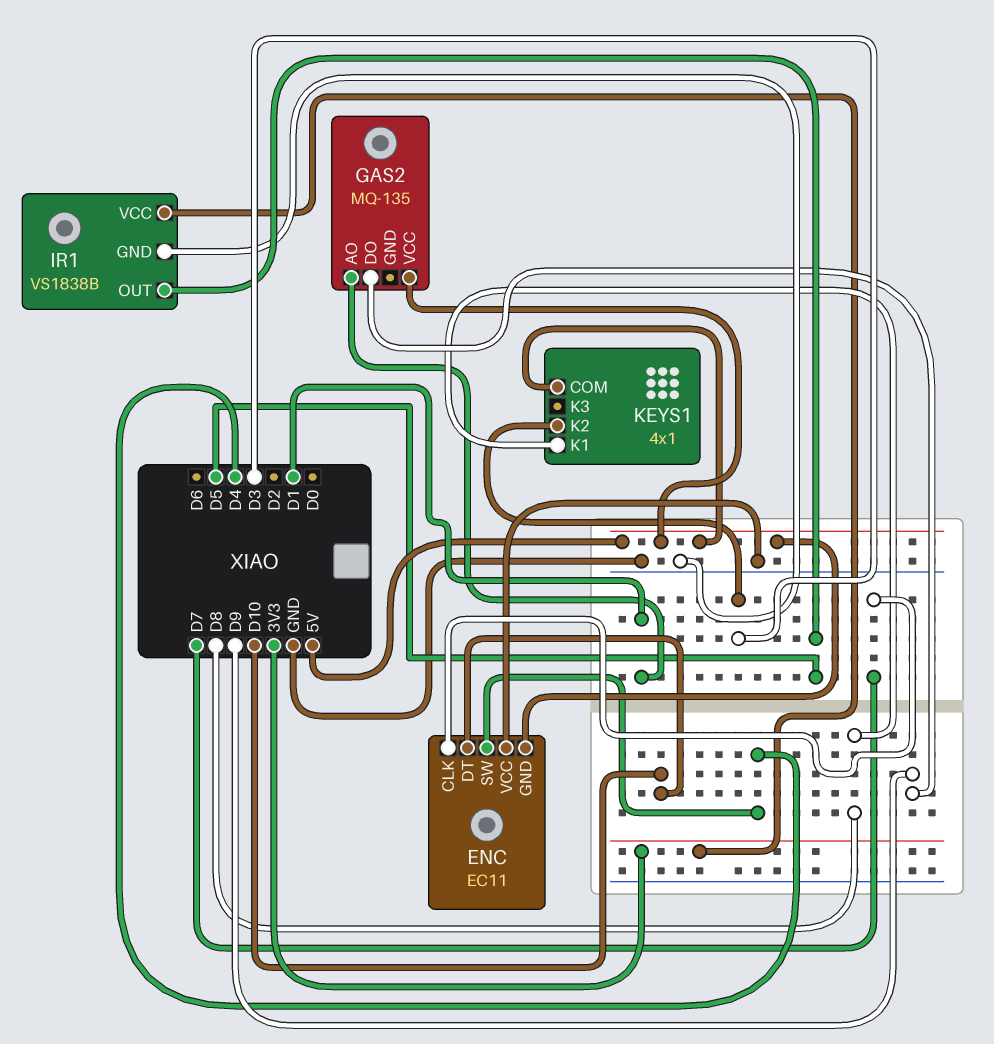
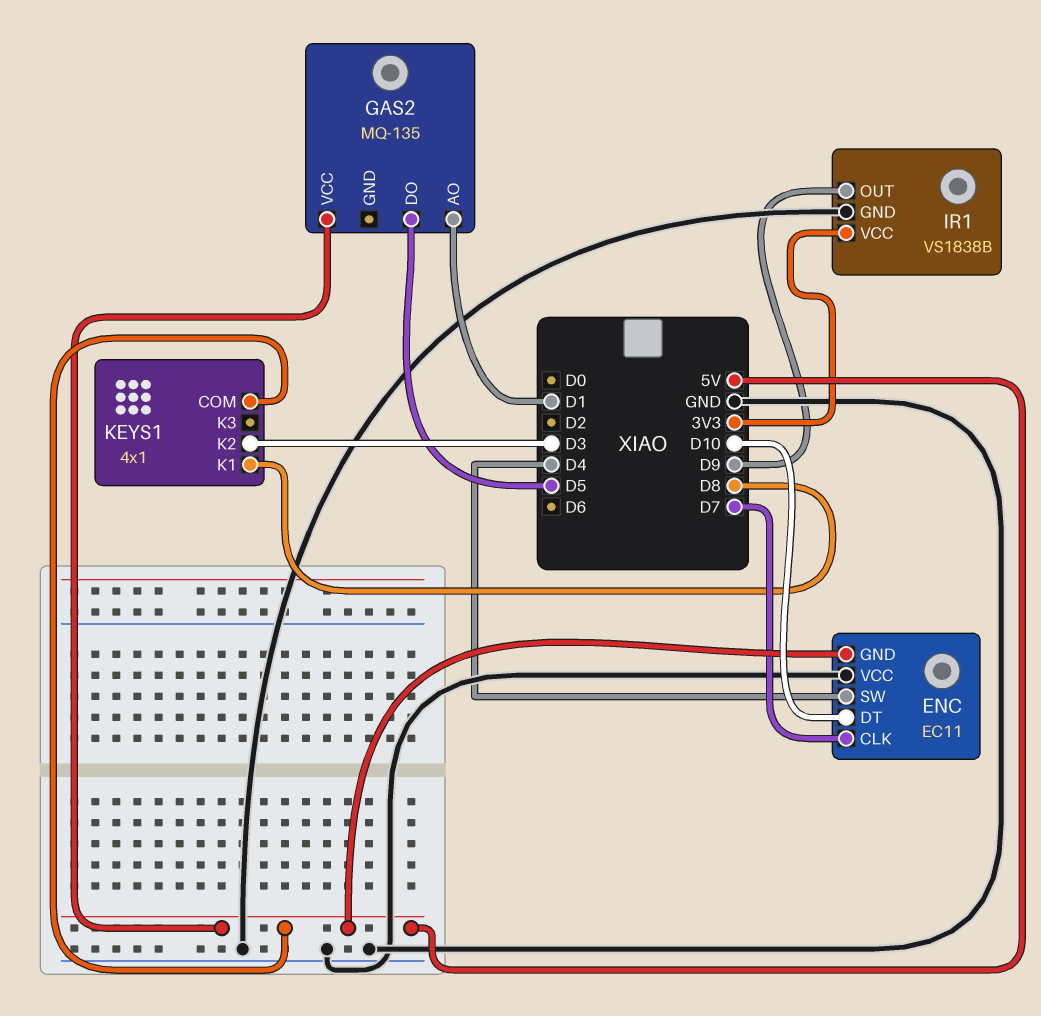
GAS2 pin DO: D9 -> D5
IR1 pin OUT: D5 -> D9

